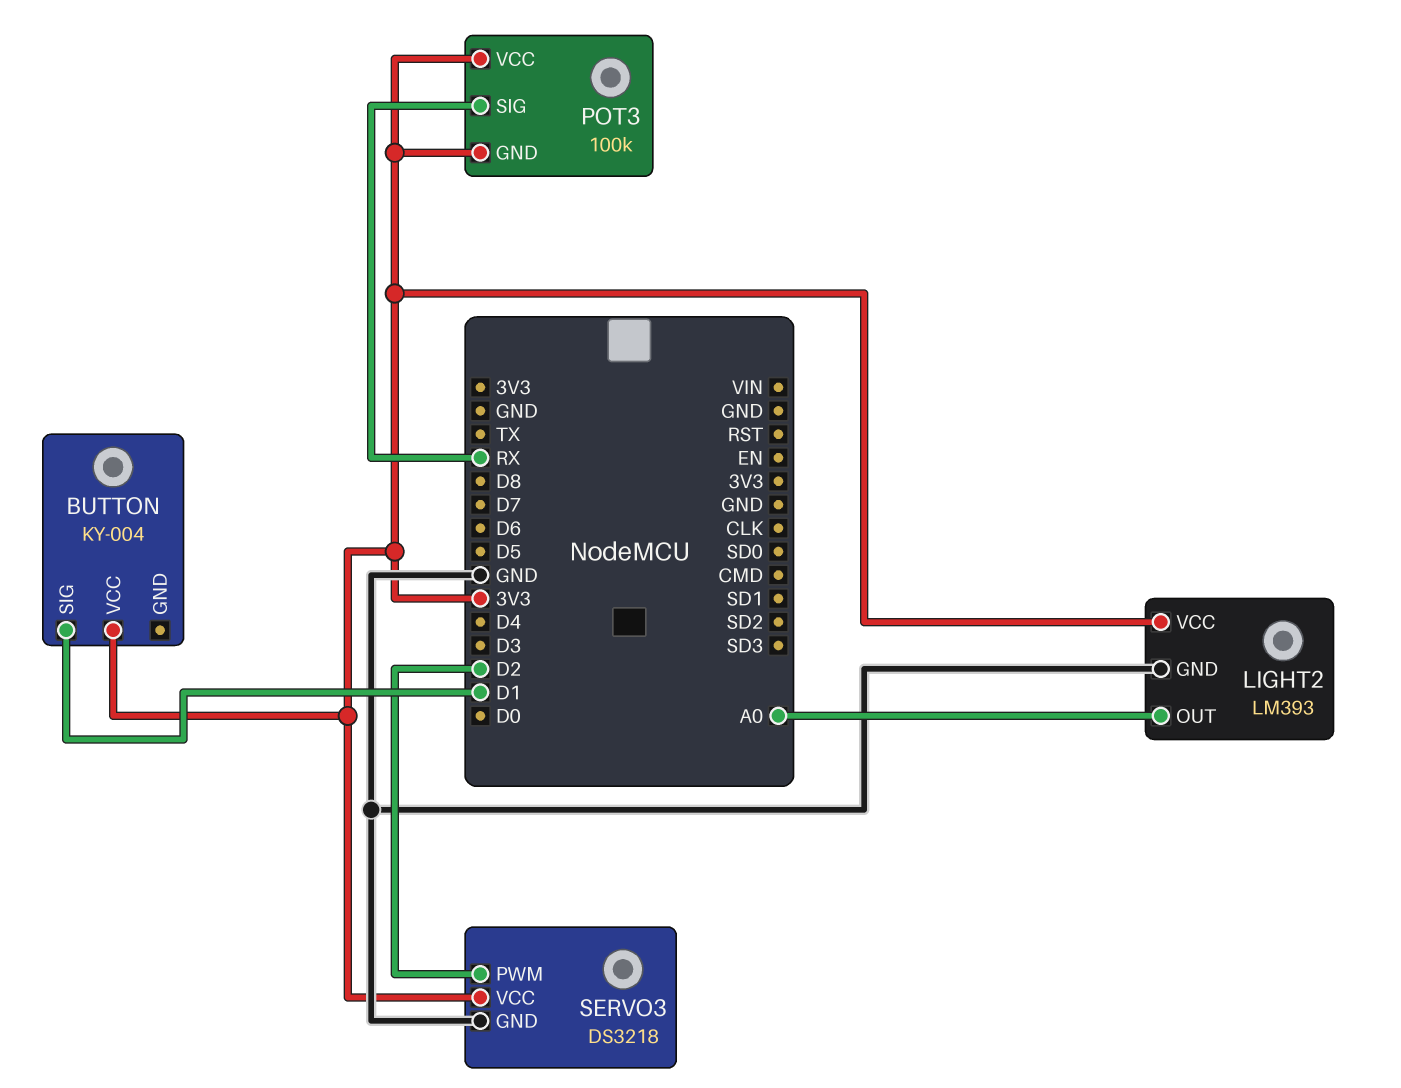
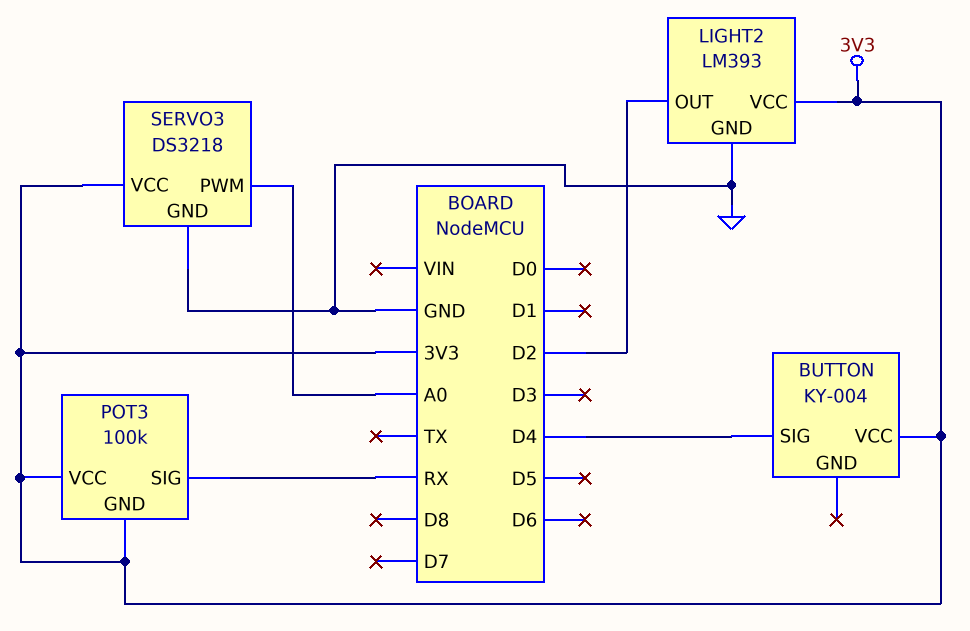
BUTTON pin SIG: D1 -> D4
LIGHT2 pin OUT: A0 -> D2
SERVO3 pin PWM: D2 -> A0

